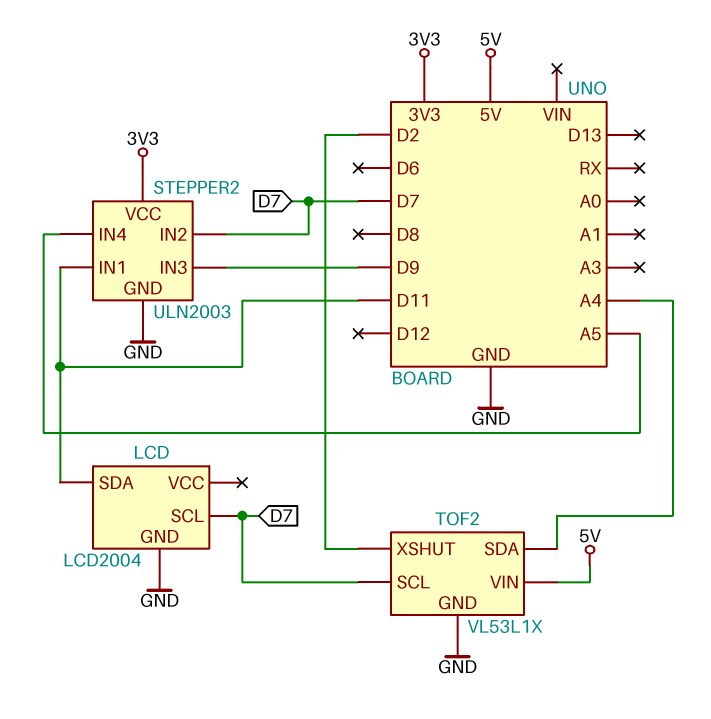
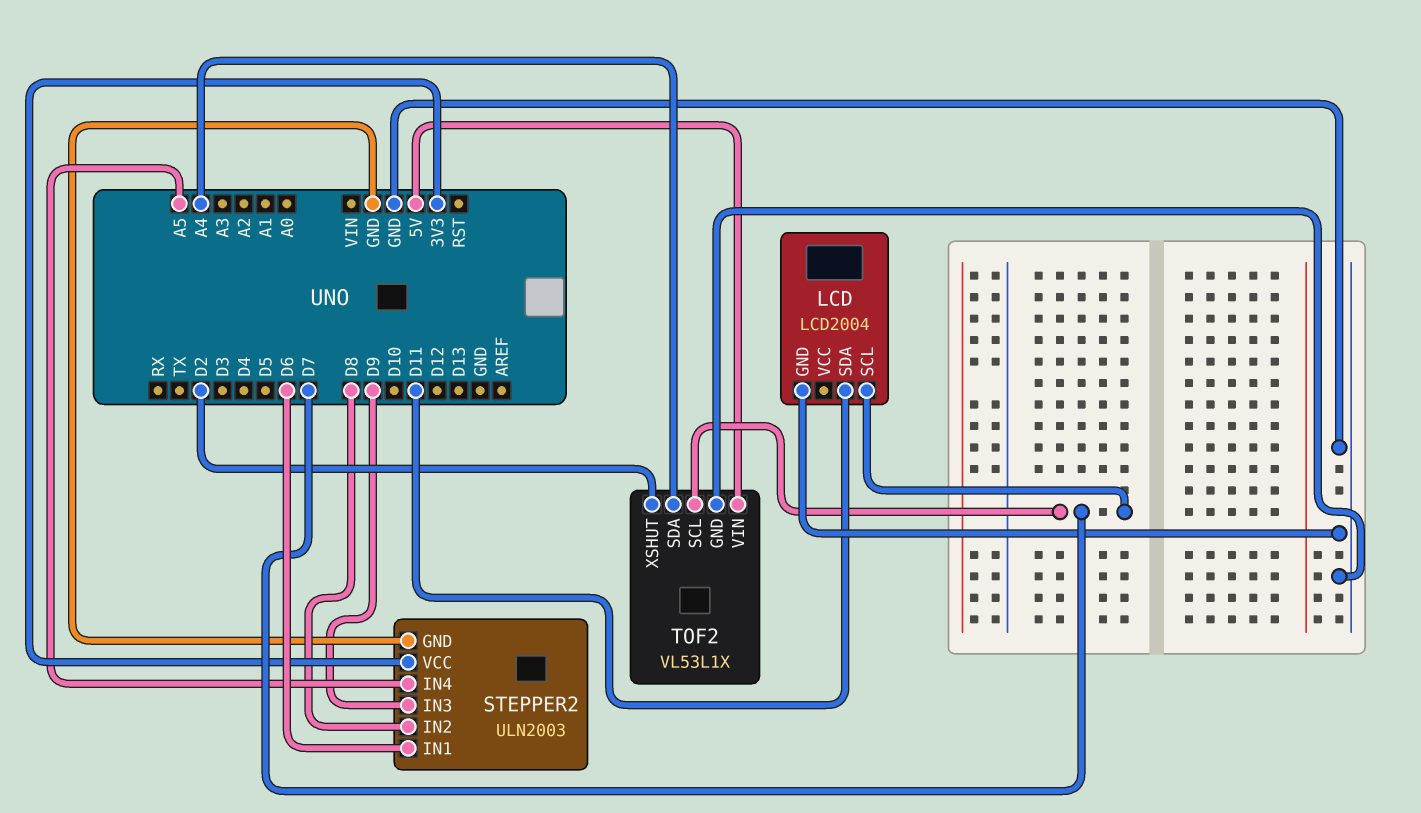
STEPPER2 pin IN1: D11 -> D6
STEPPER2 pin IN2: D7 -> D8

